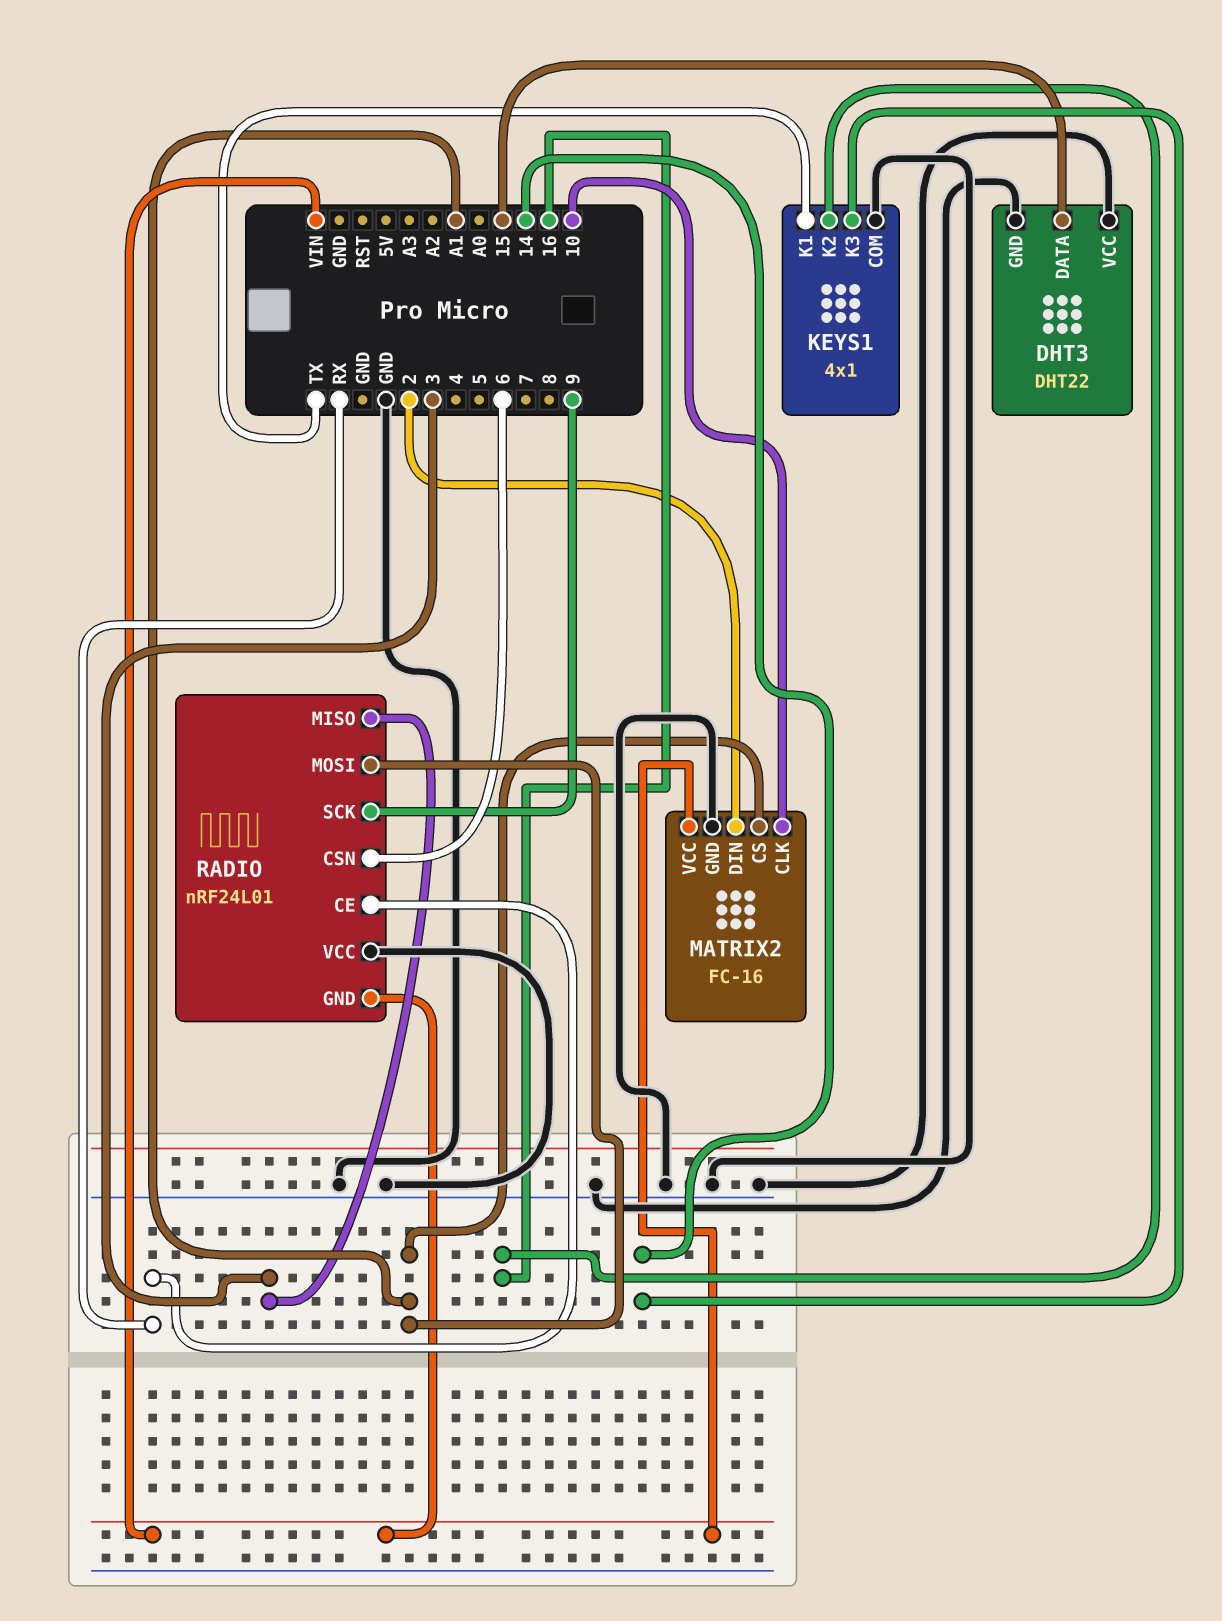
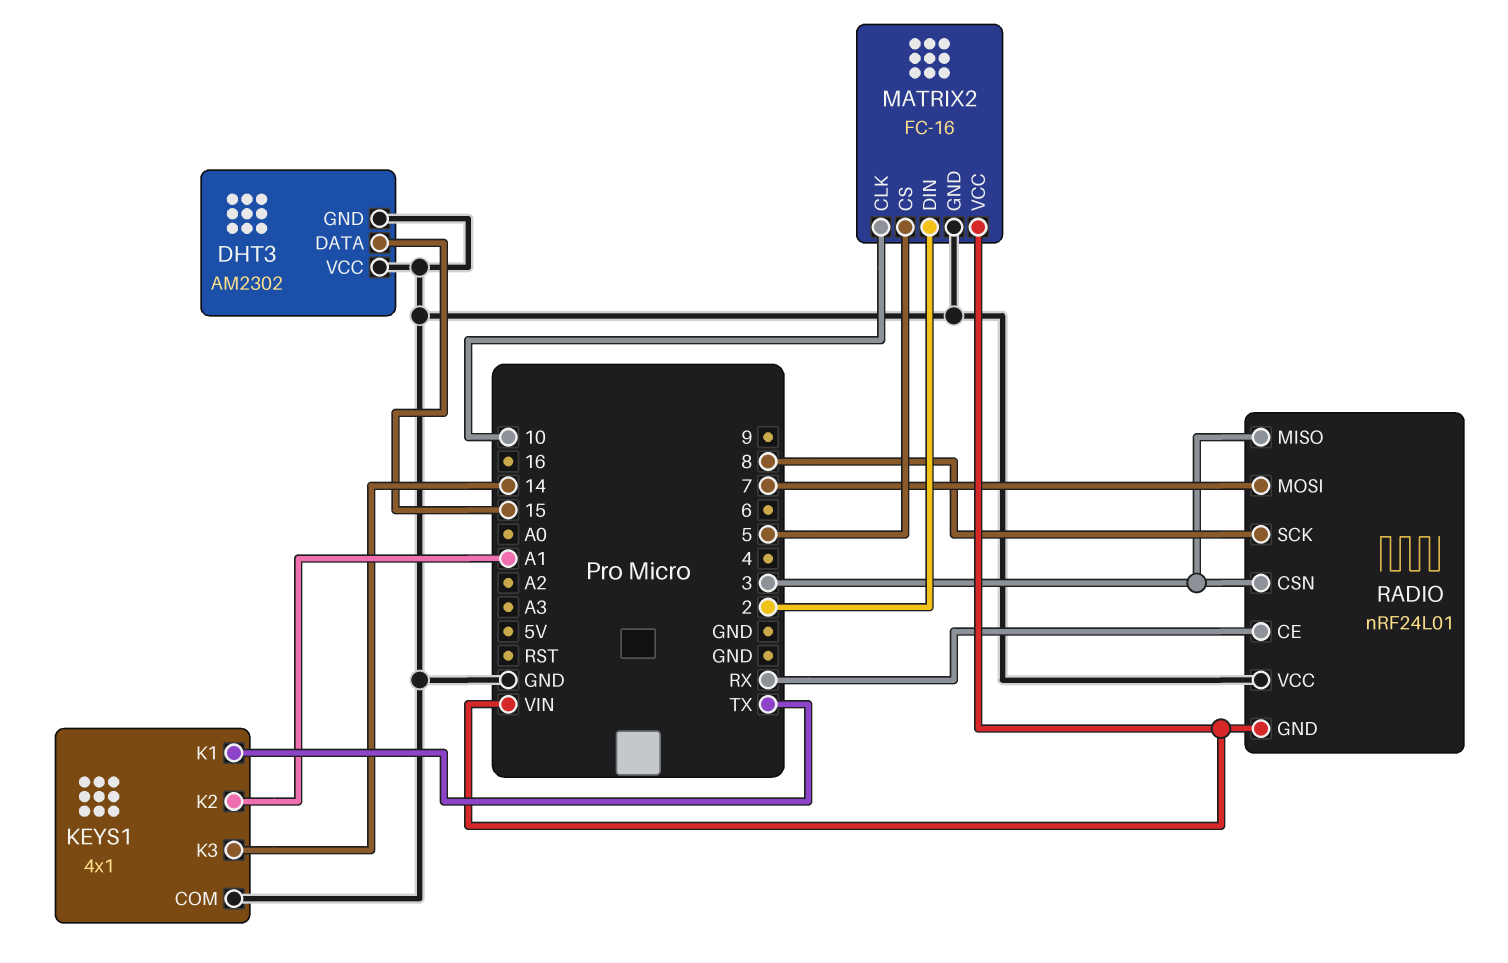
DHT3: DHT22 -> AM2302
KEYS1 pin K2: 16 -> A1
MATRIX2 pin CS: A1 -> 5
RADIO pin CSN: 6 -> 3
RADIO pin MOSI: A1 -> 7
RADIO pin SCK: 9 -> 8

